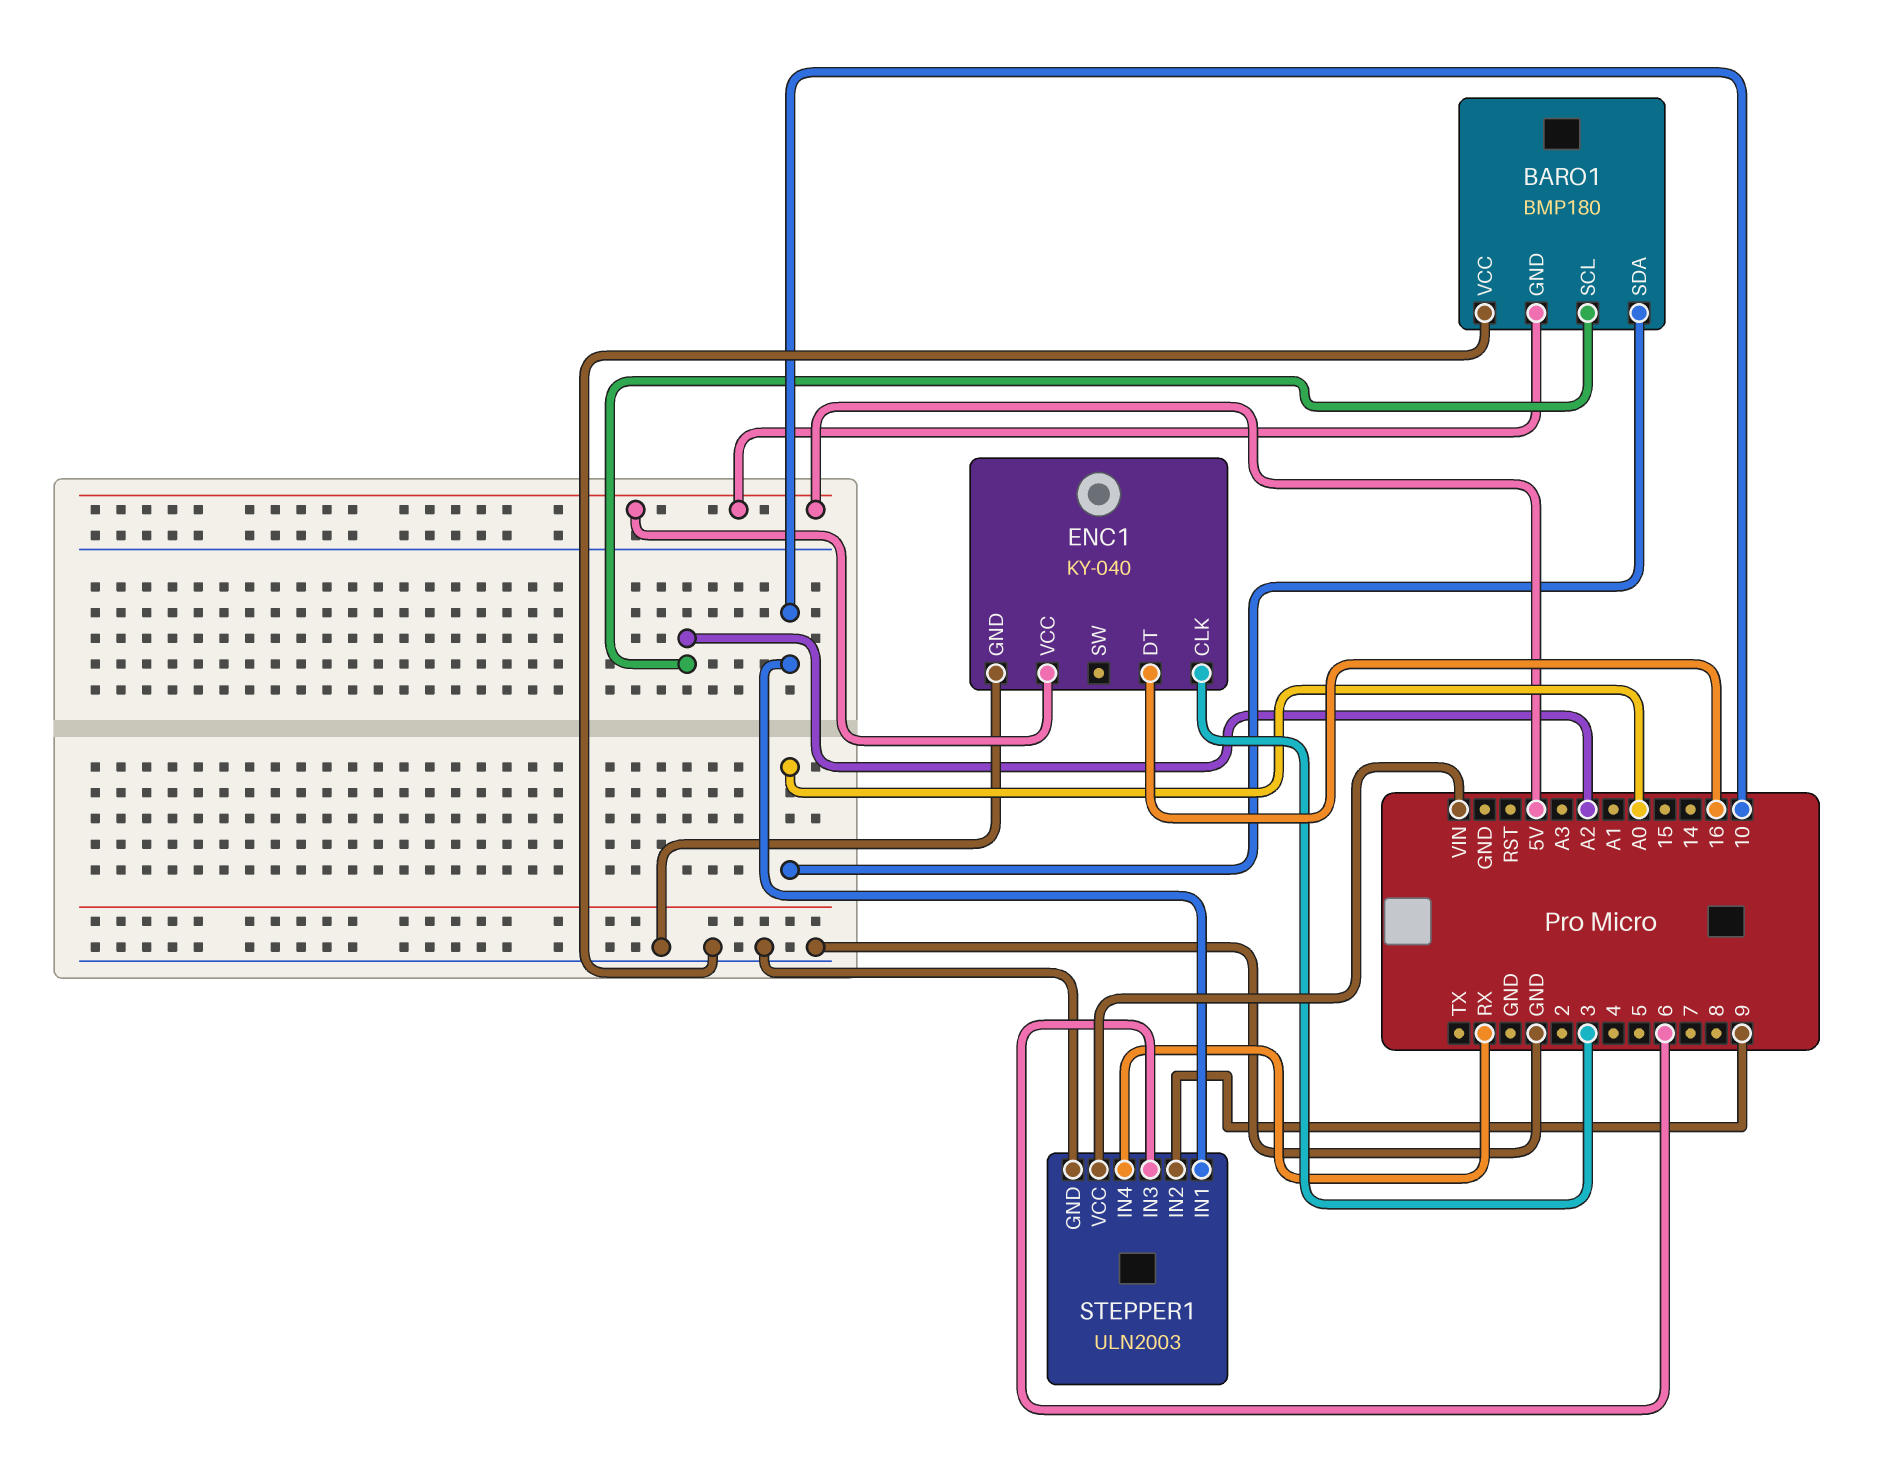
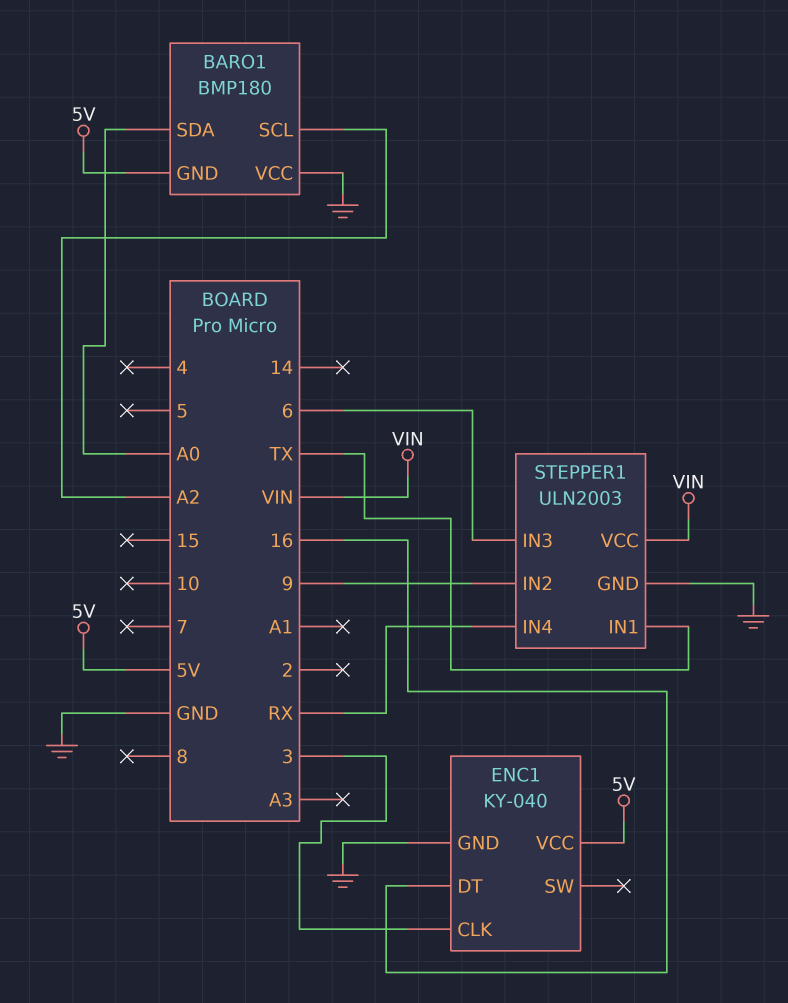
STEPPER1 pin IN1: 10 -> TX

